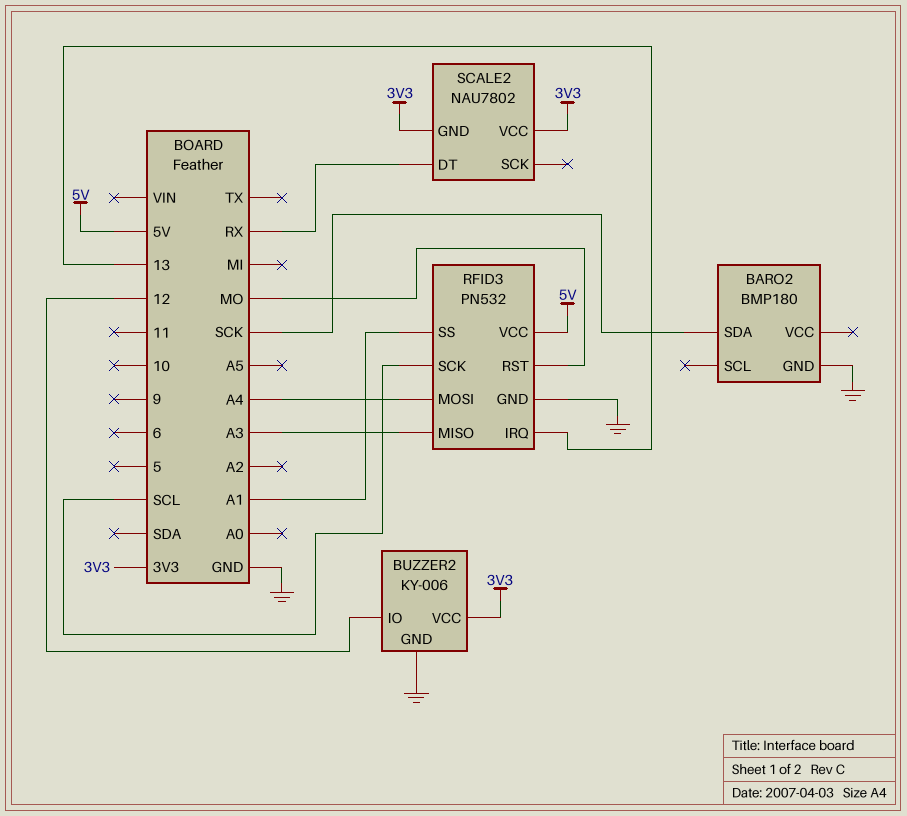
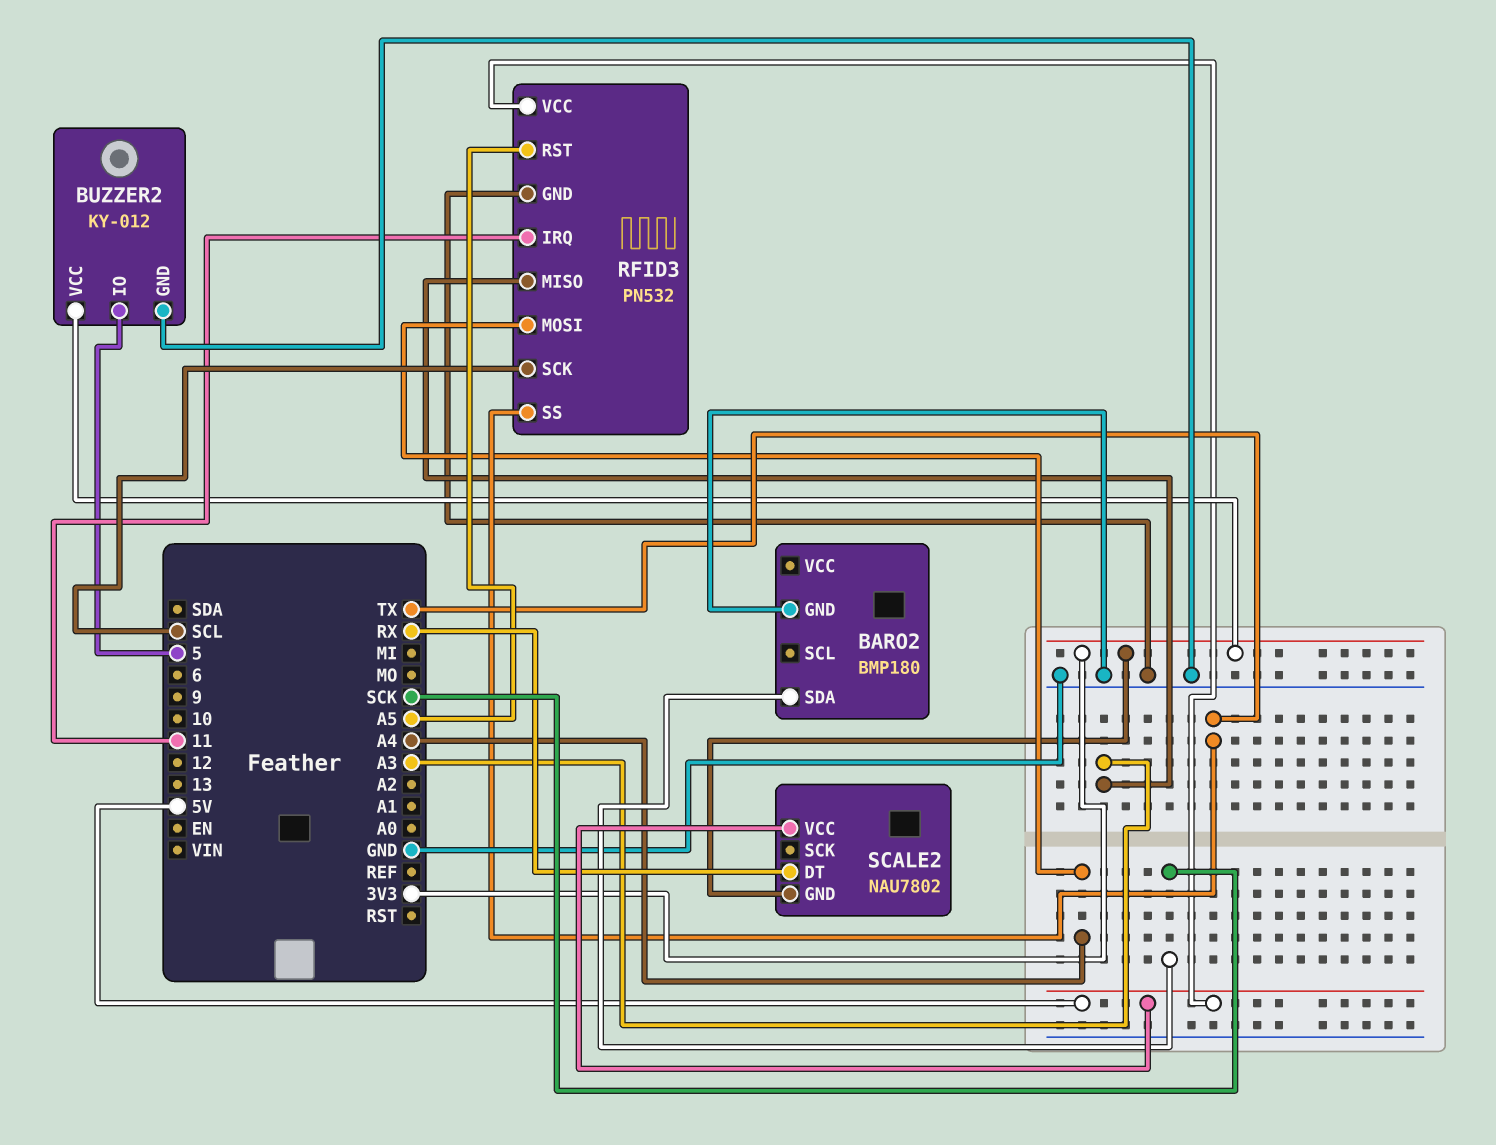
BUZZER2: KY-006 -> KY-012
BUZZER2 pin IO: 12 -> 5
RFID3 pin IRQ: 13 -> 11
RFID3 pin RST: MO -> A5
RFID3 pin SS: A1 -> TX
SCALE2 pin VCC: 3V3 -> 5V

